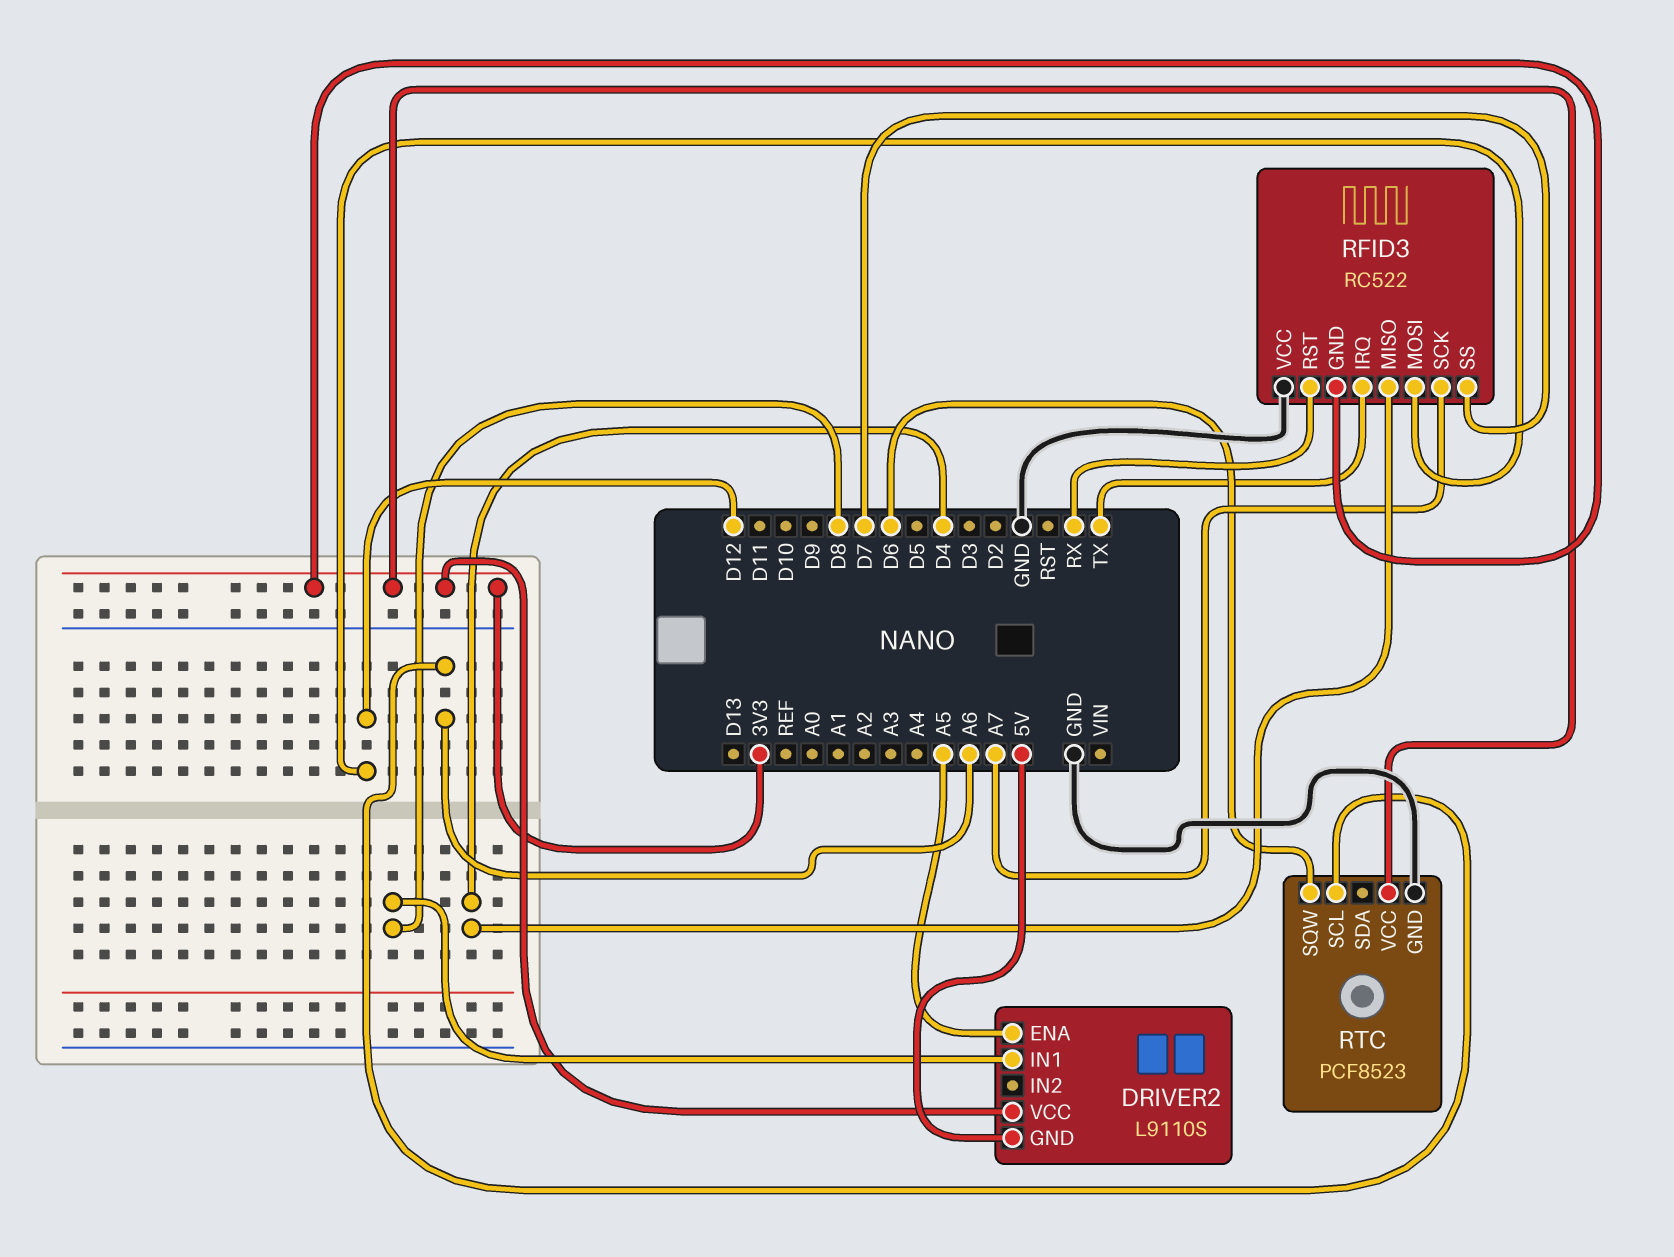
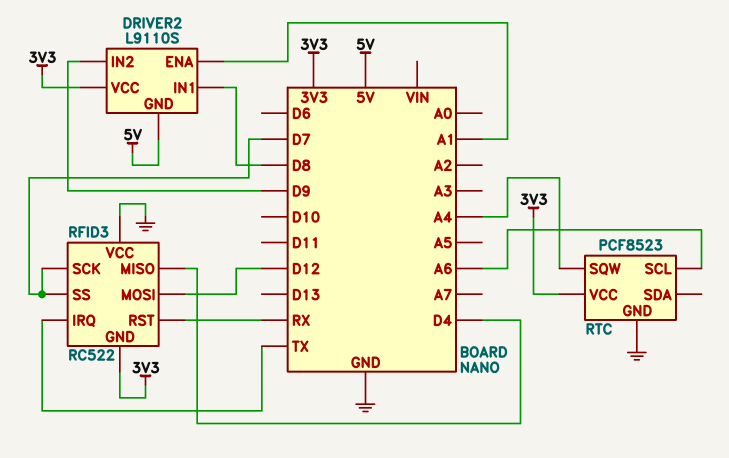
DRIVER2 pin ENA: A5 -> A1
DRIVER2 pin IN2: none -> D9
RFID3 pin SCK: A7 -> D7
RTC pin SQW: D6 -> A4

